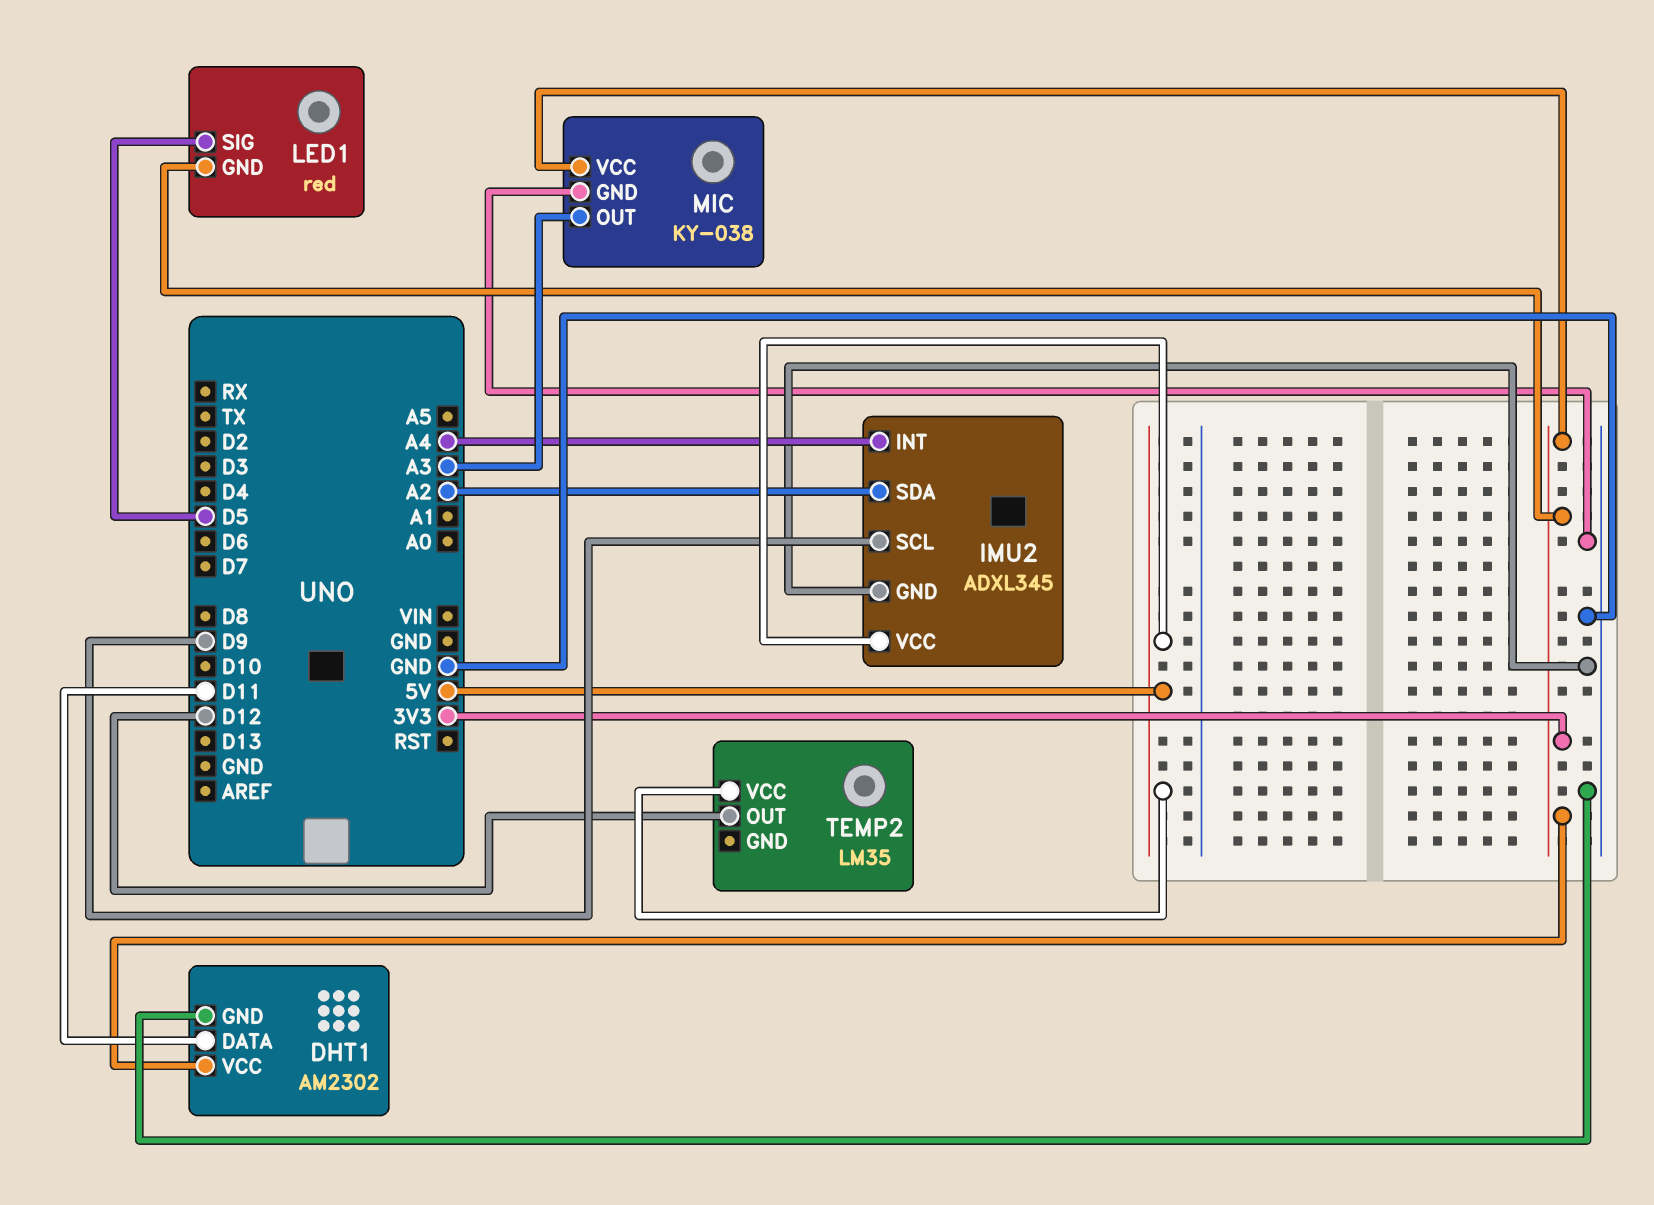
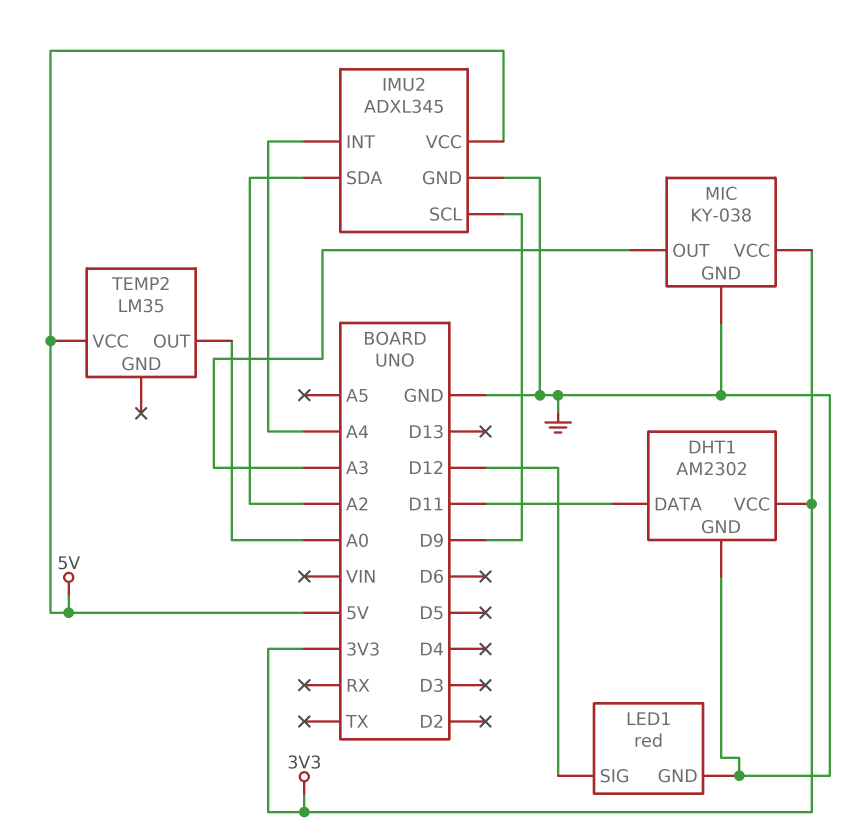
LED1 pin GND: 3V3 -> GND
LED1 pin SIG: D5 -> D12
TEMP2 pin OUT: D12 -> A0

